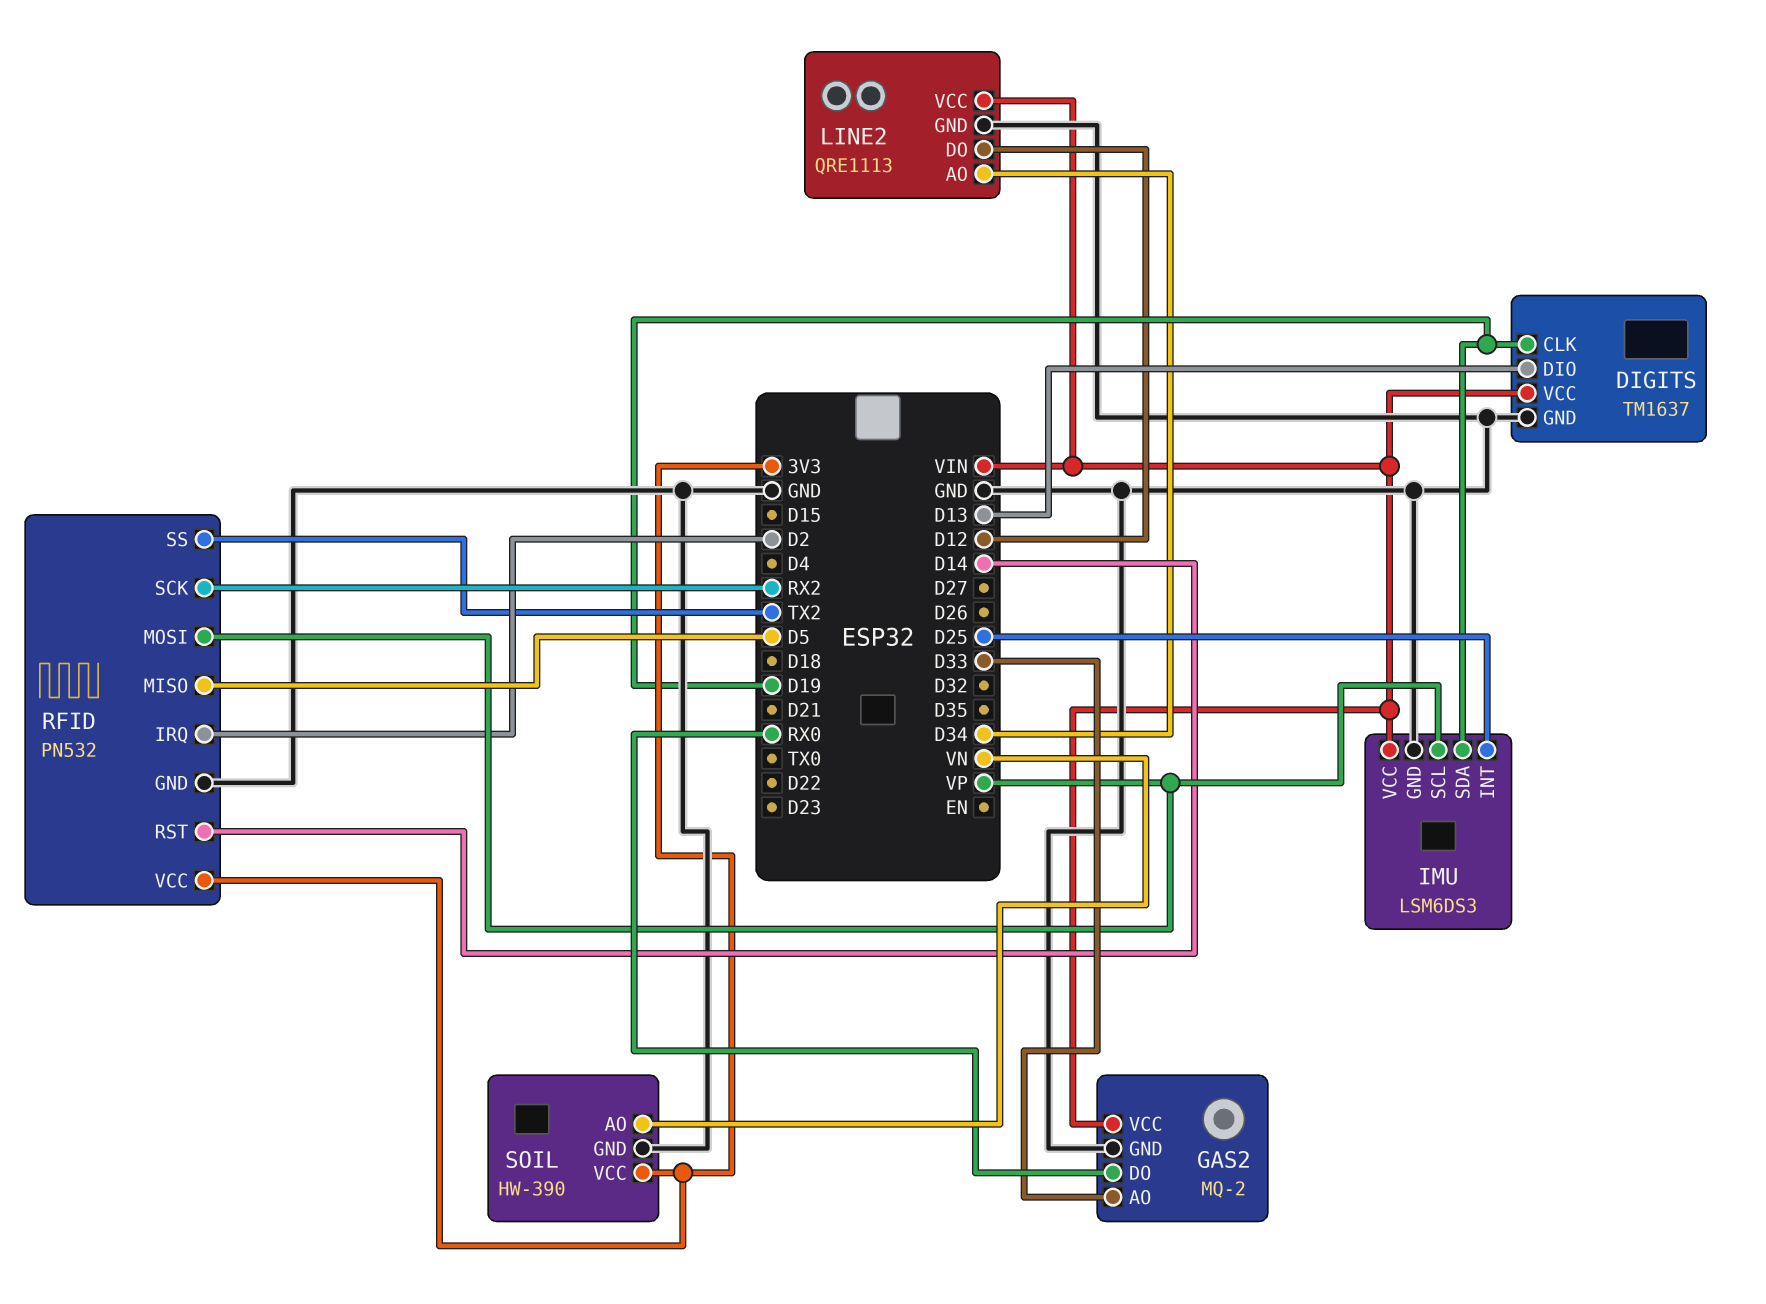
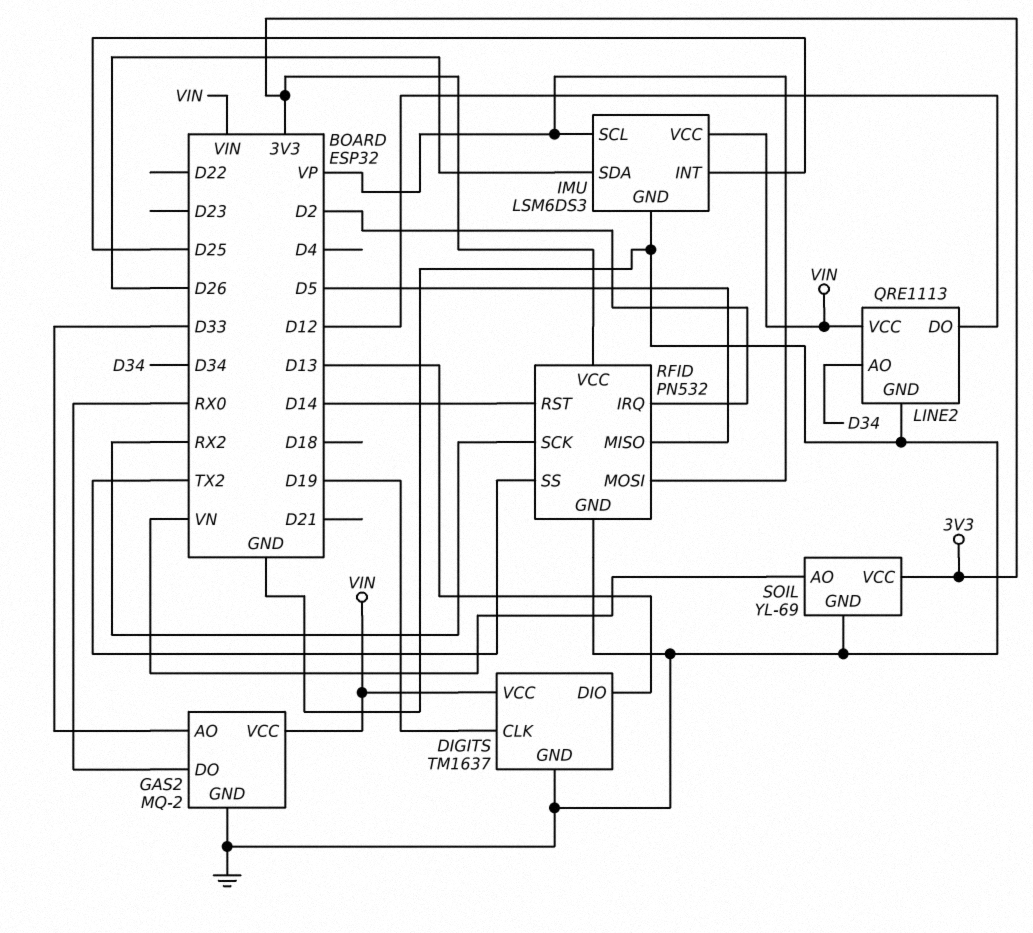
IMU pin SDA: D19 -> D26
SOIL: HW-390 -> YL-69

